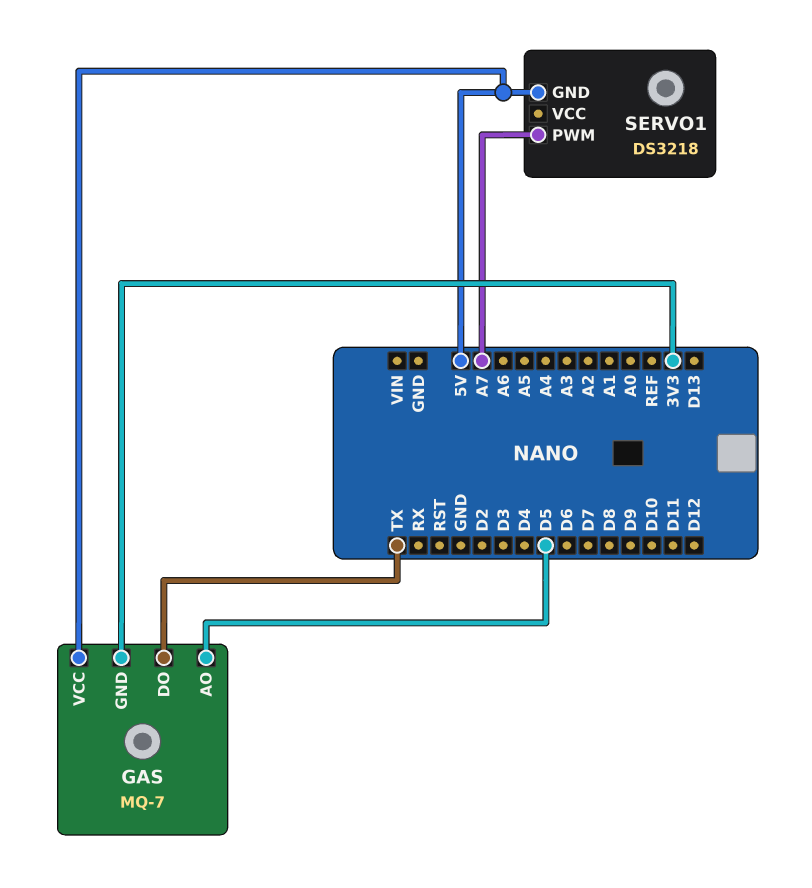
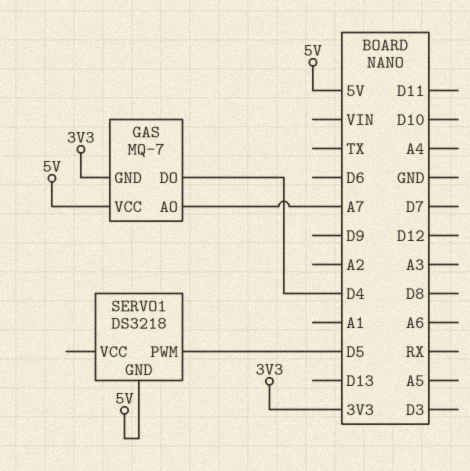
GAS pin AO: D5 -> A7
GAS pin DO: TX -> D4
SERVO1 pin PWM: A7 -> D5

